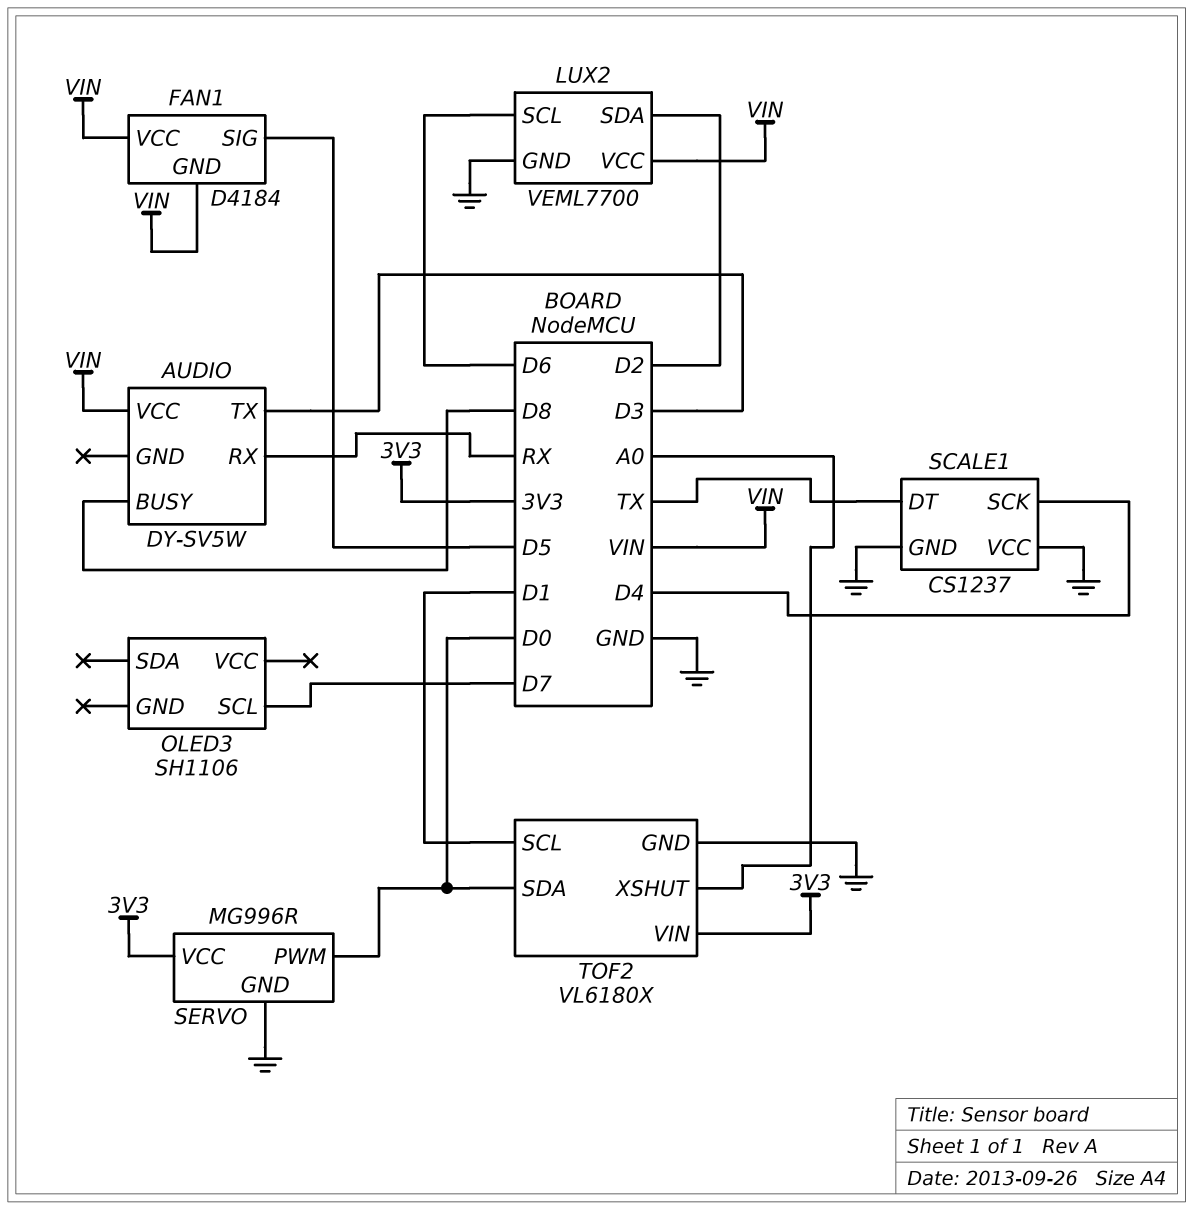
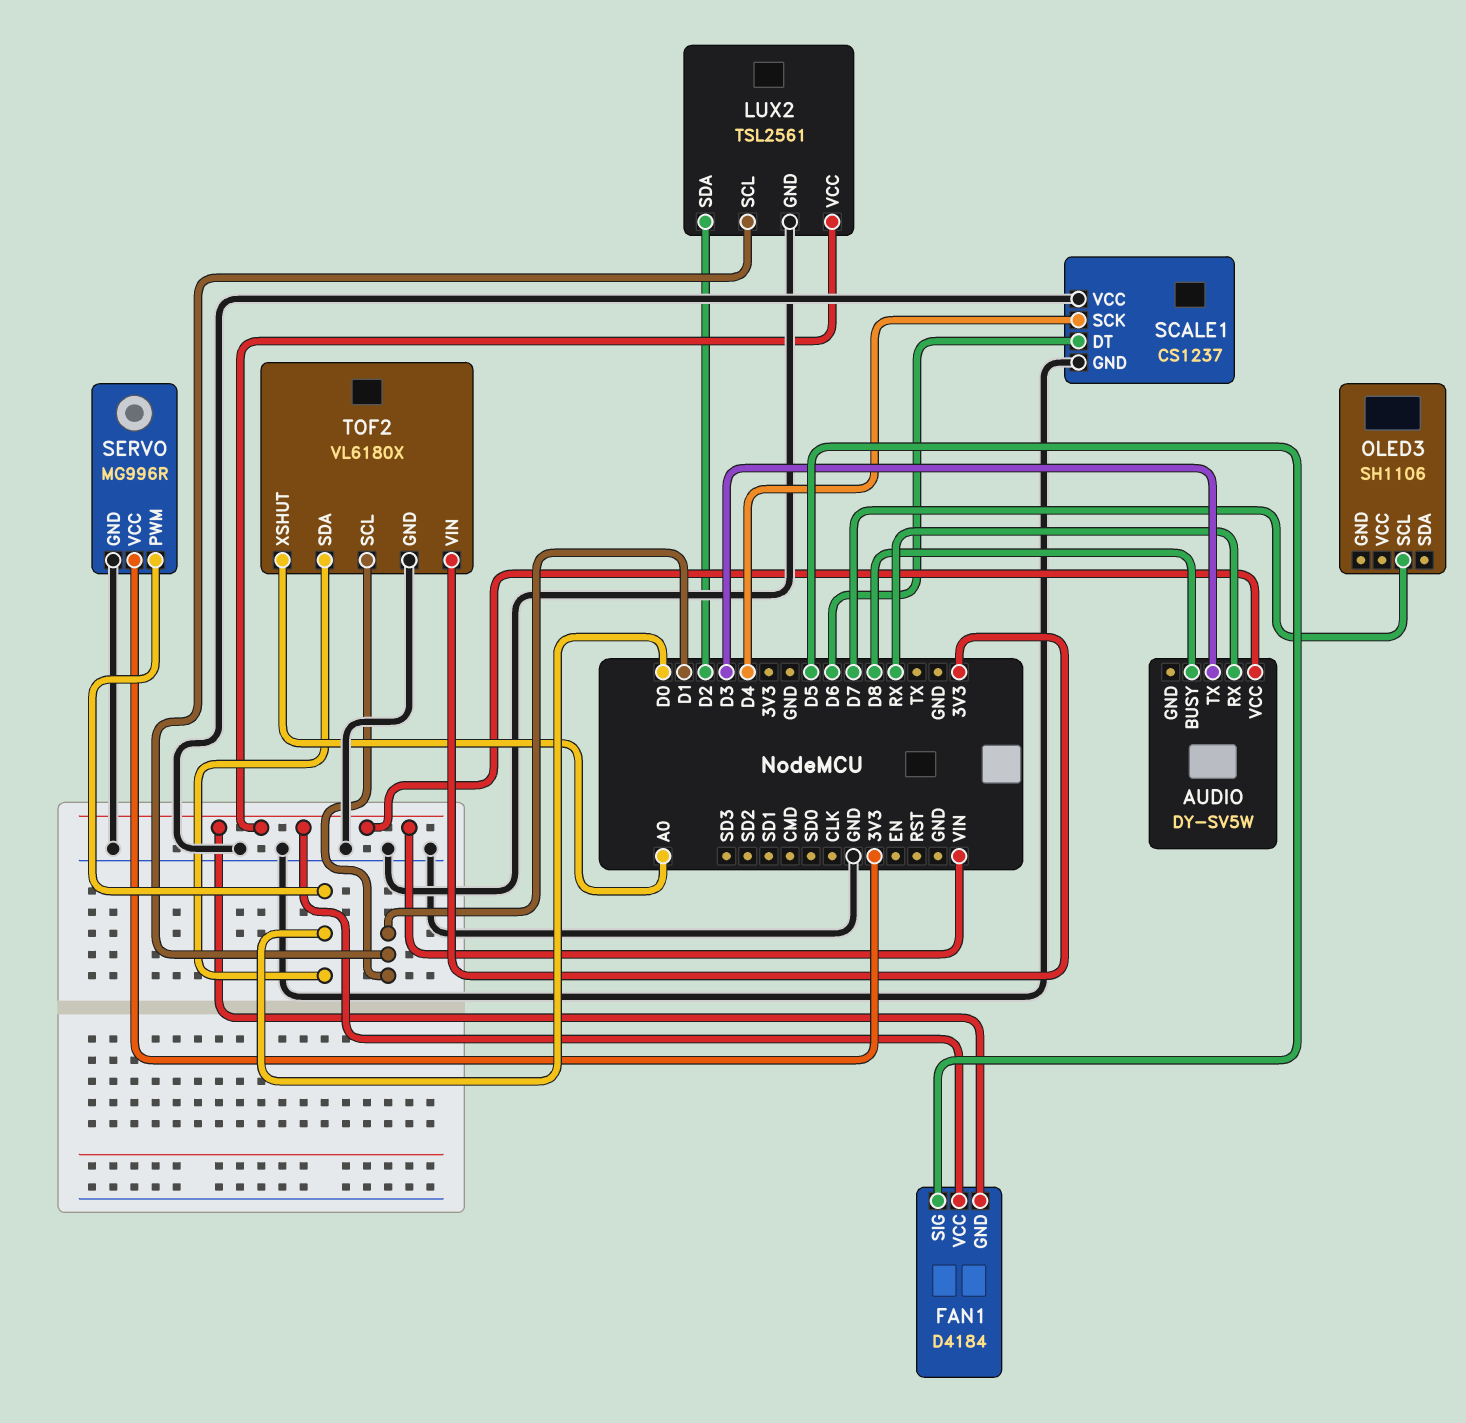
LUX2: VEML7700 -> TSL2561
LUX2 pin SCL: D6 -> D1
SCALE1 pin DT: TX -> D6

